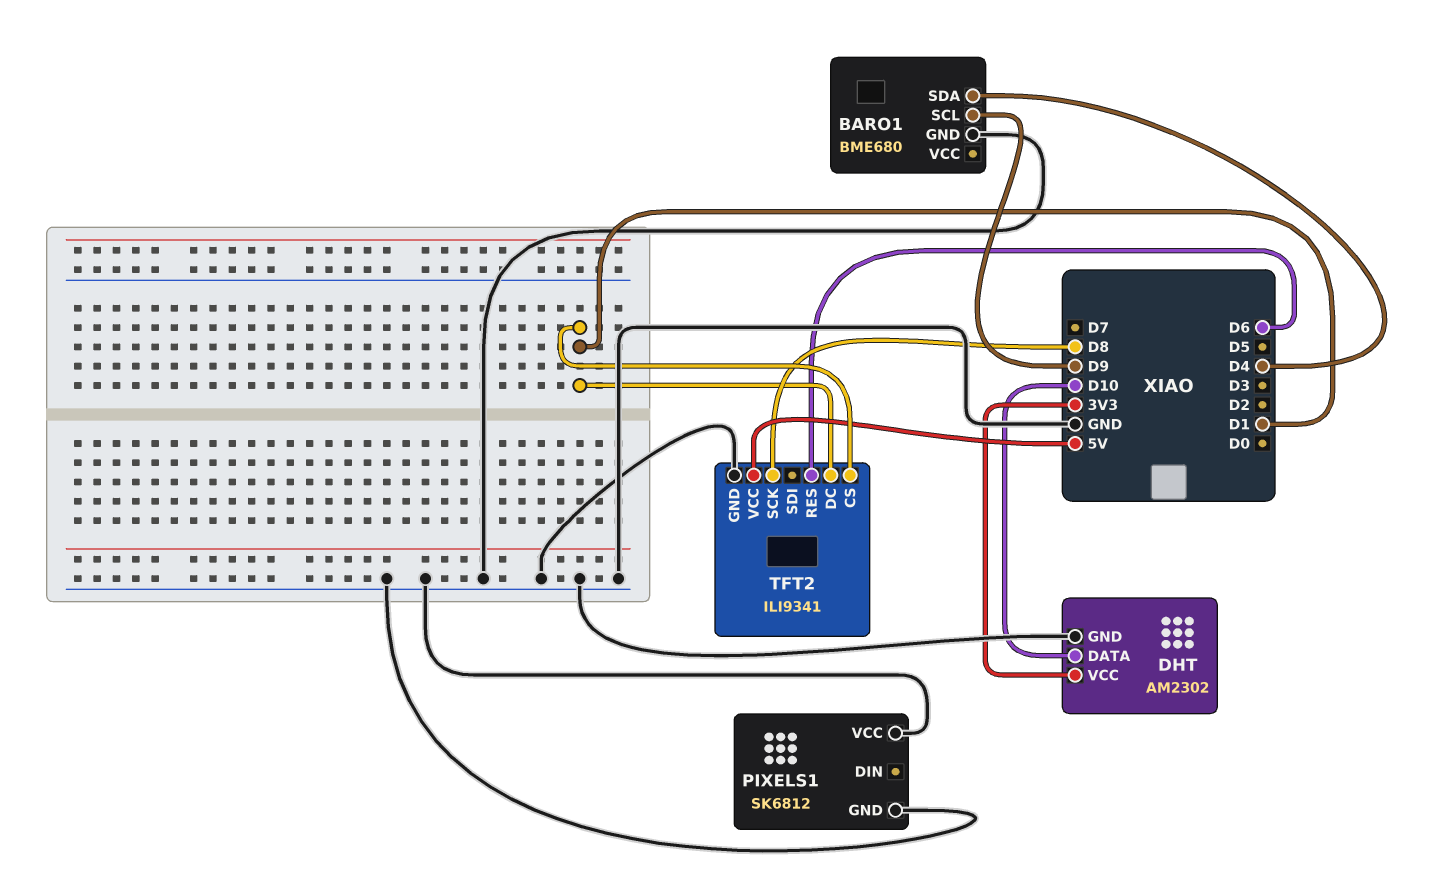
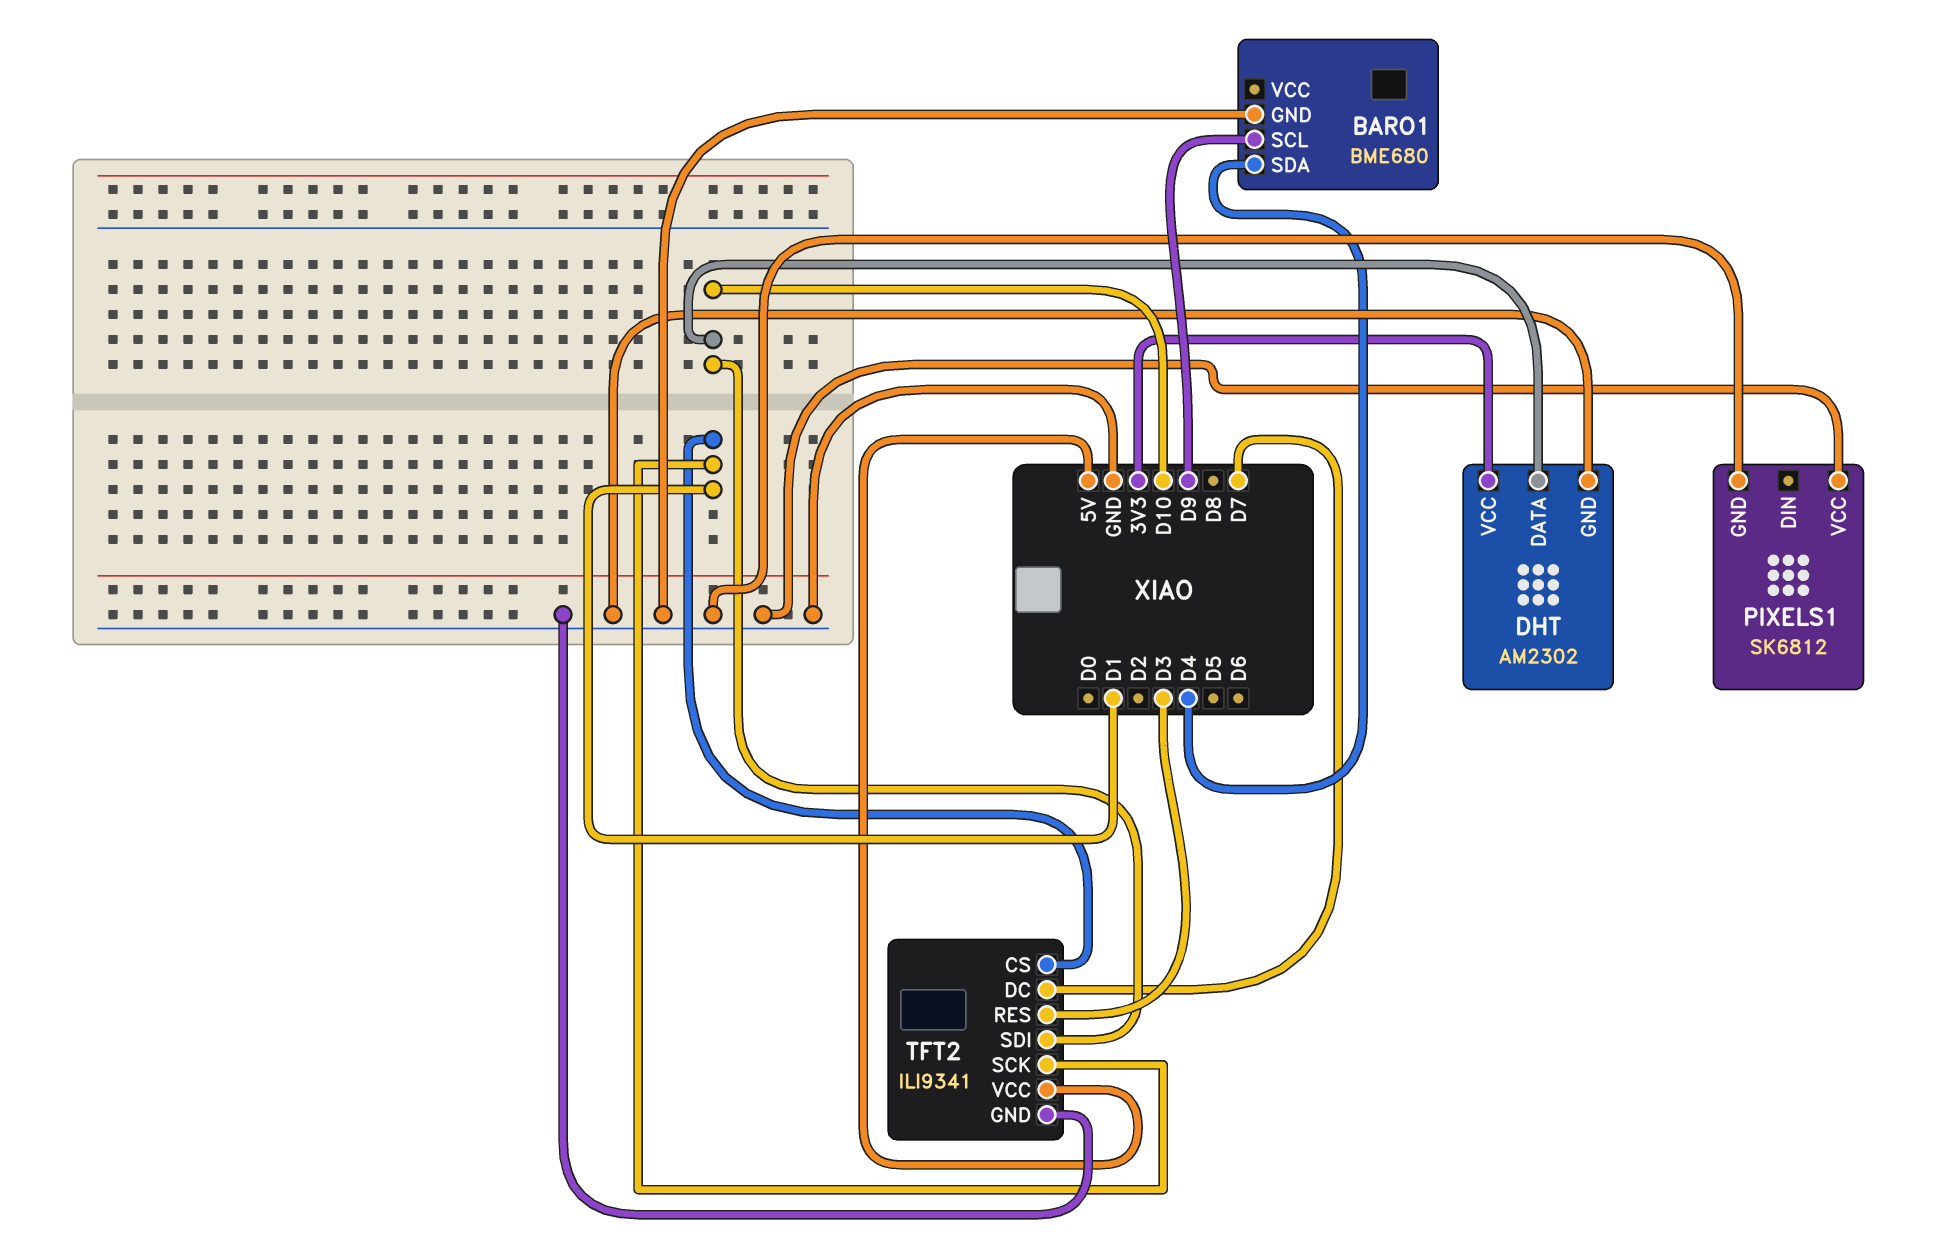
TFT2 pin DC: D1 -> D7
TFT2 pin RES: D6 -> D3
TFT2 pin SCK: D8 -> D1
TFT2 pin SDI: none -> D10

